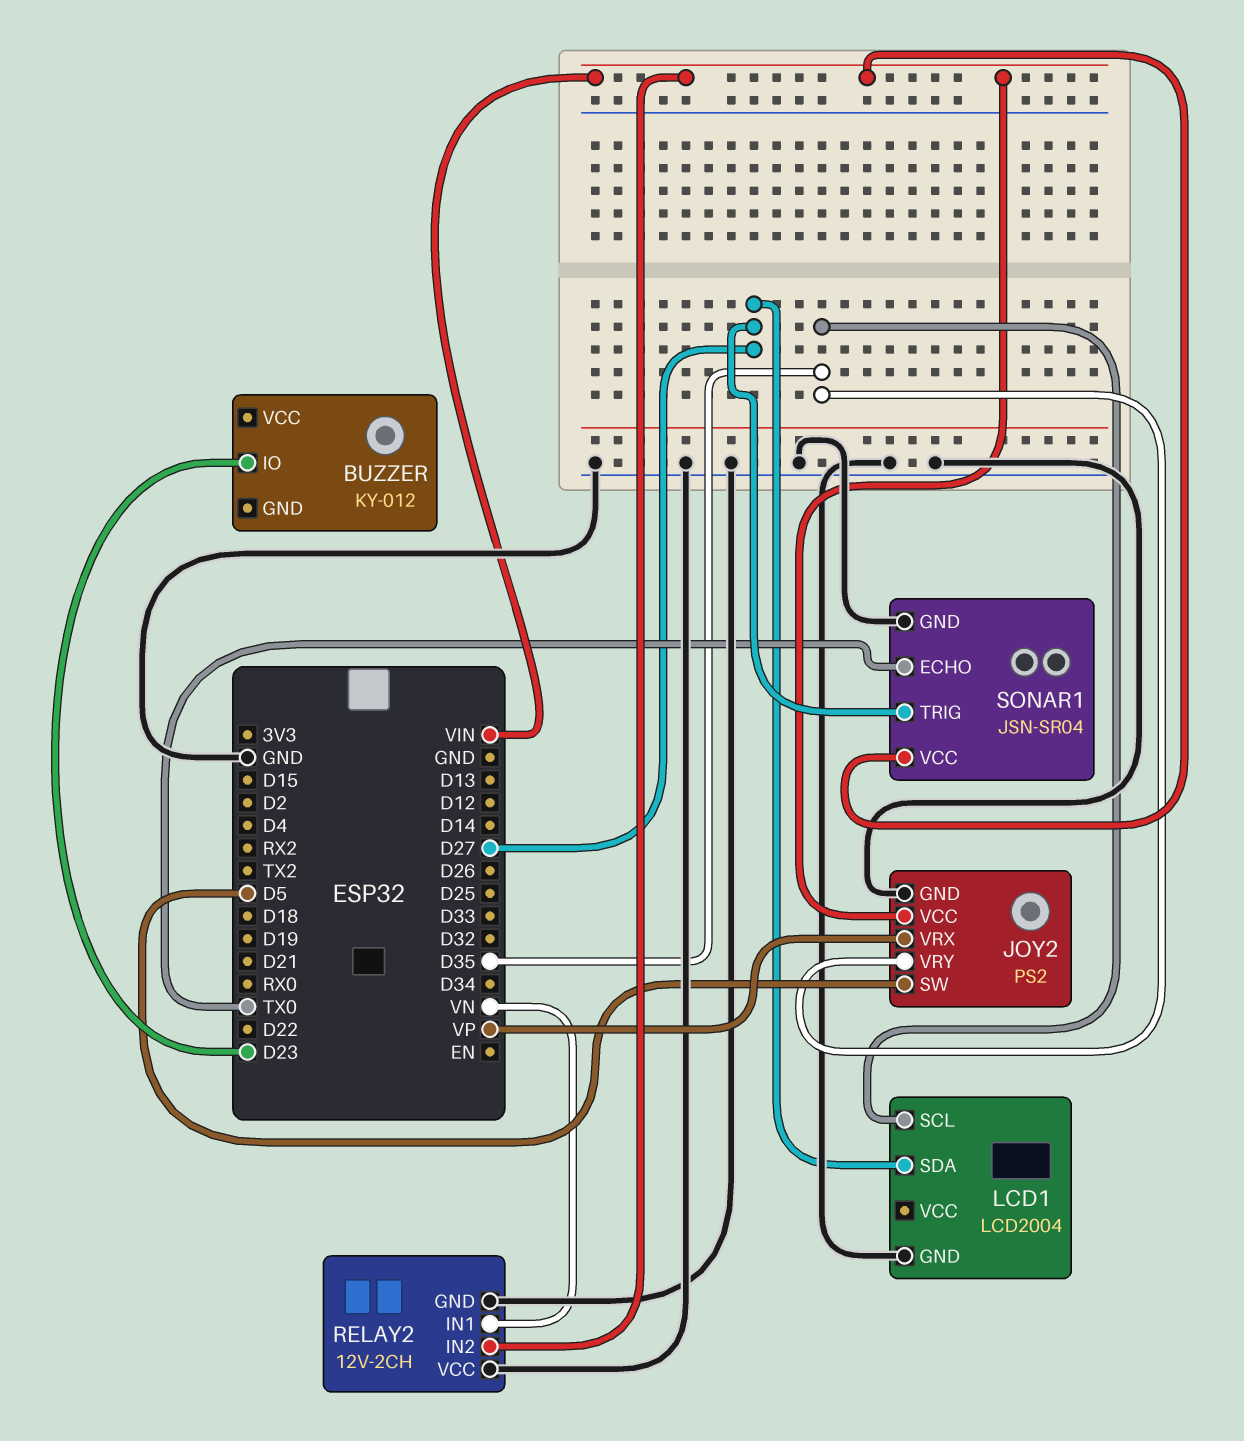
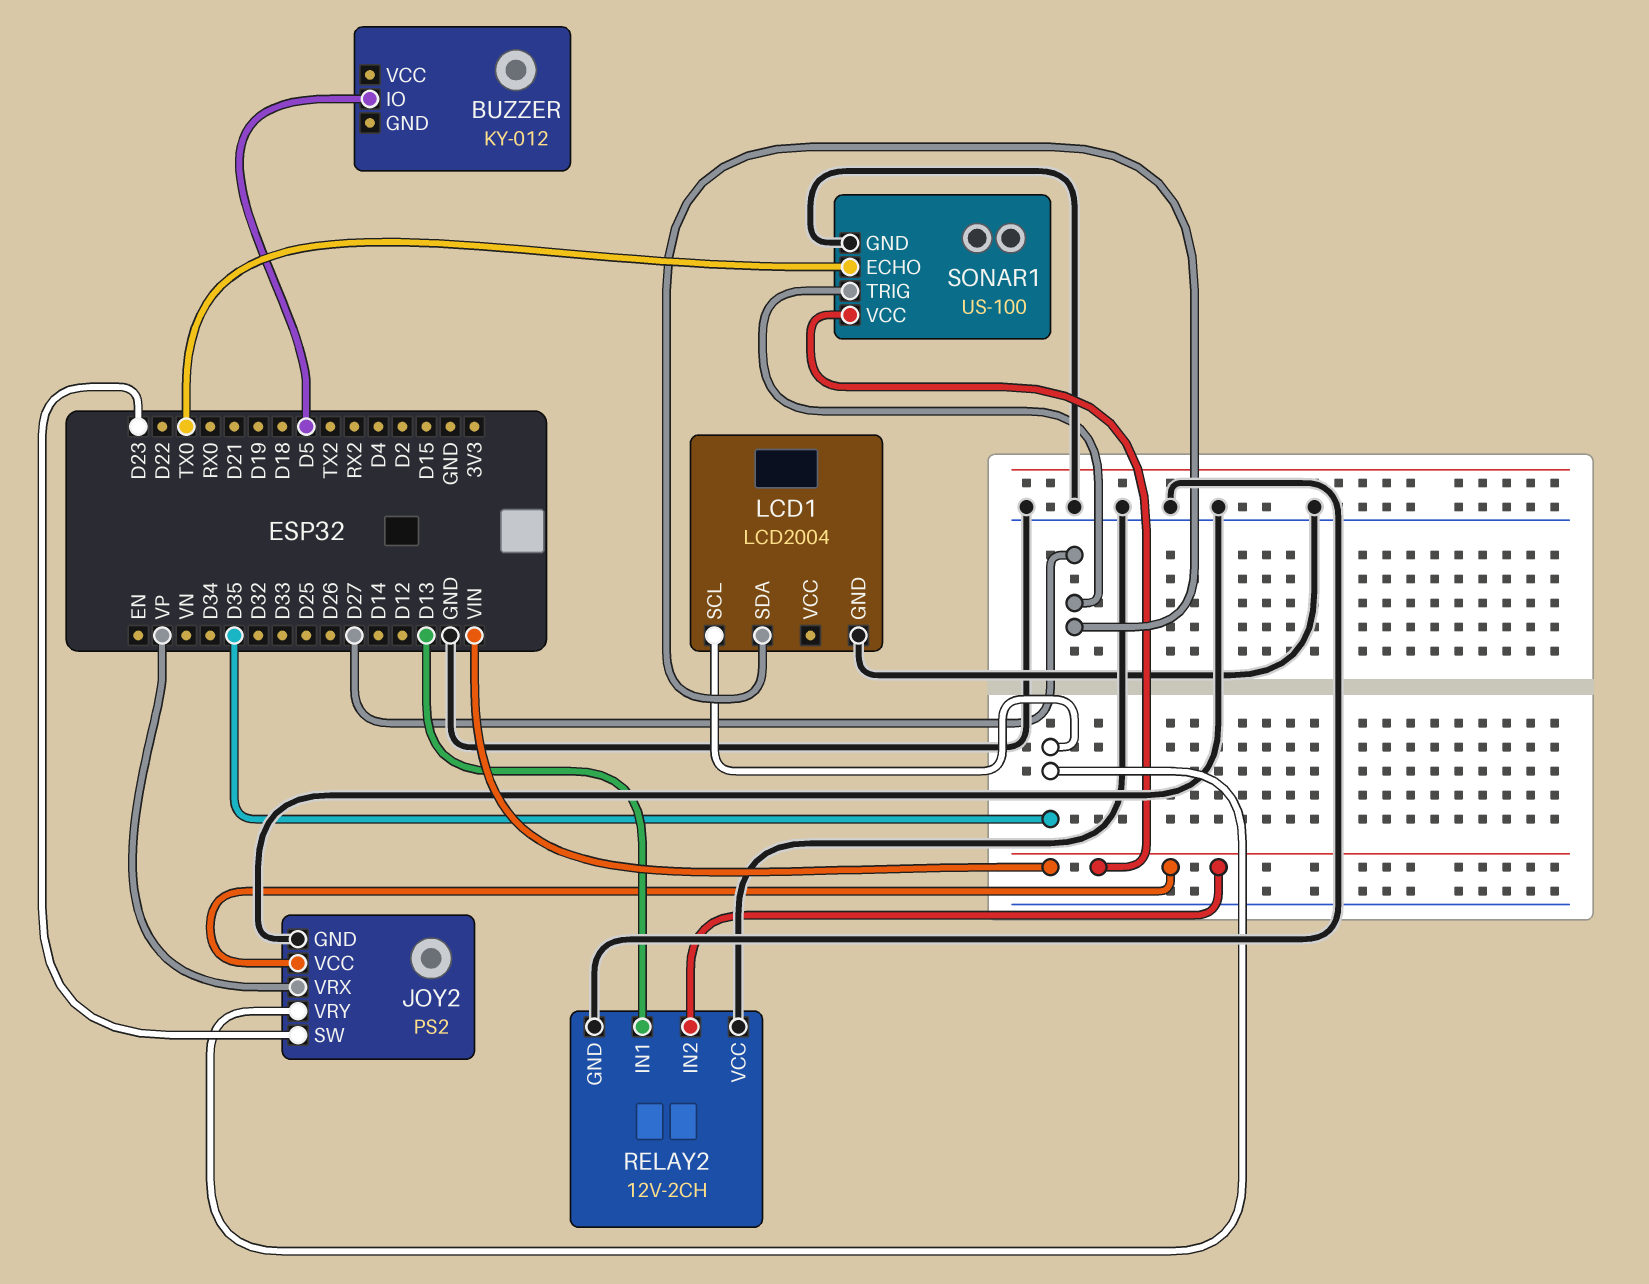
BUZZER pin IO: D23 -> D5
JOY2 pin SW: D5 -> D23
RELAY2 pin IN1: VN -> D13
SONAR1: JSN-SR04 -> US-100

